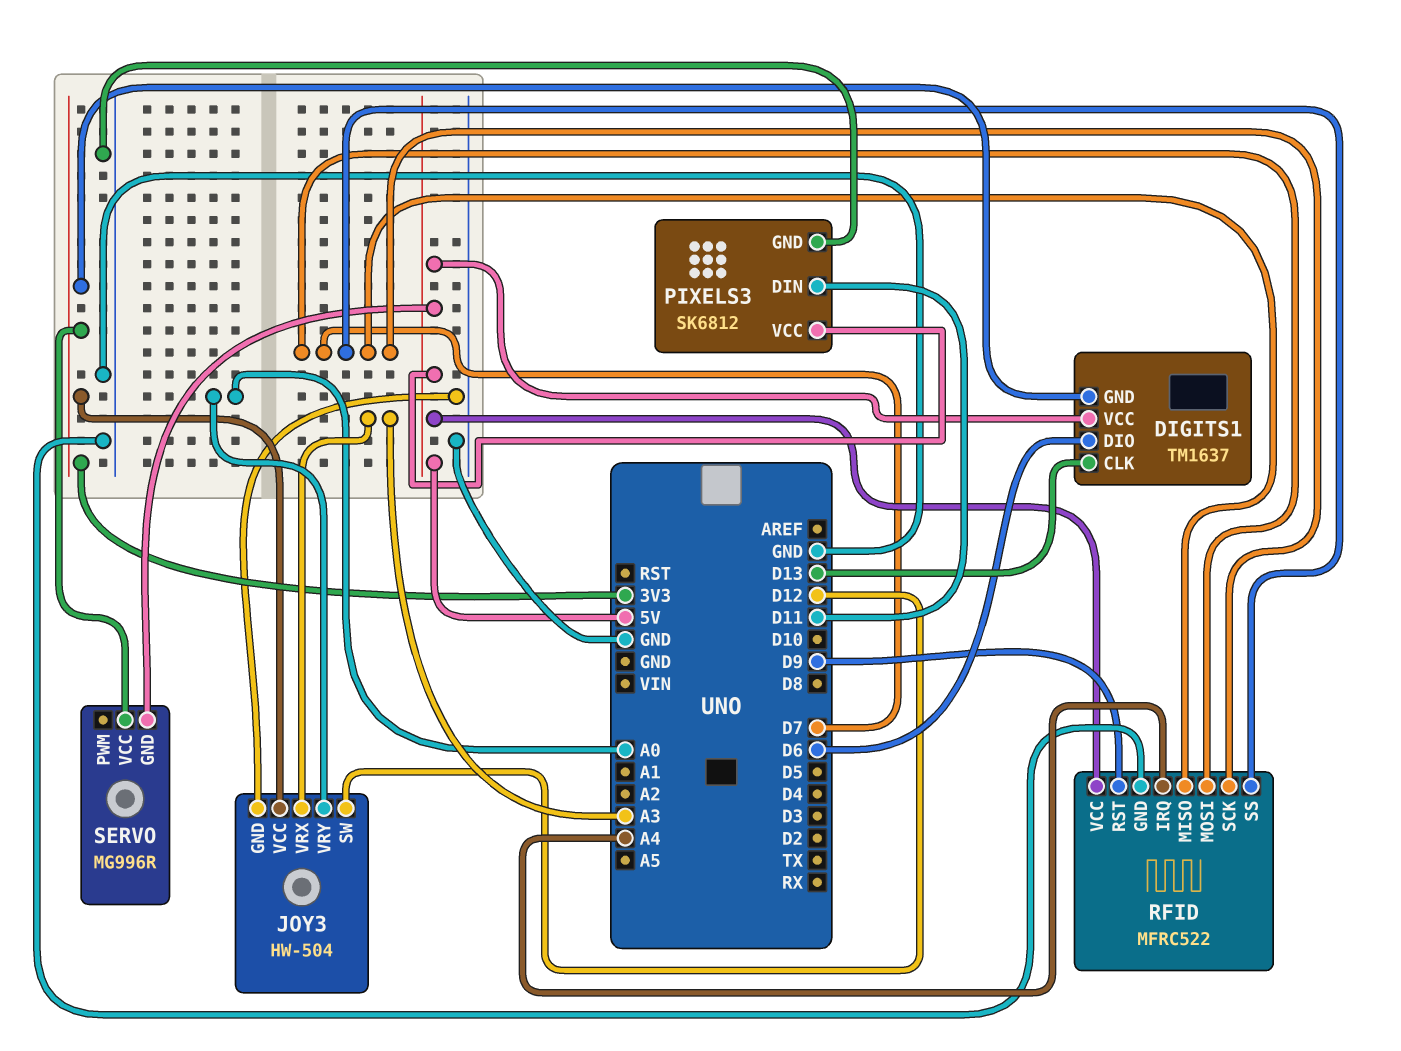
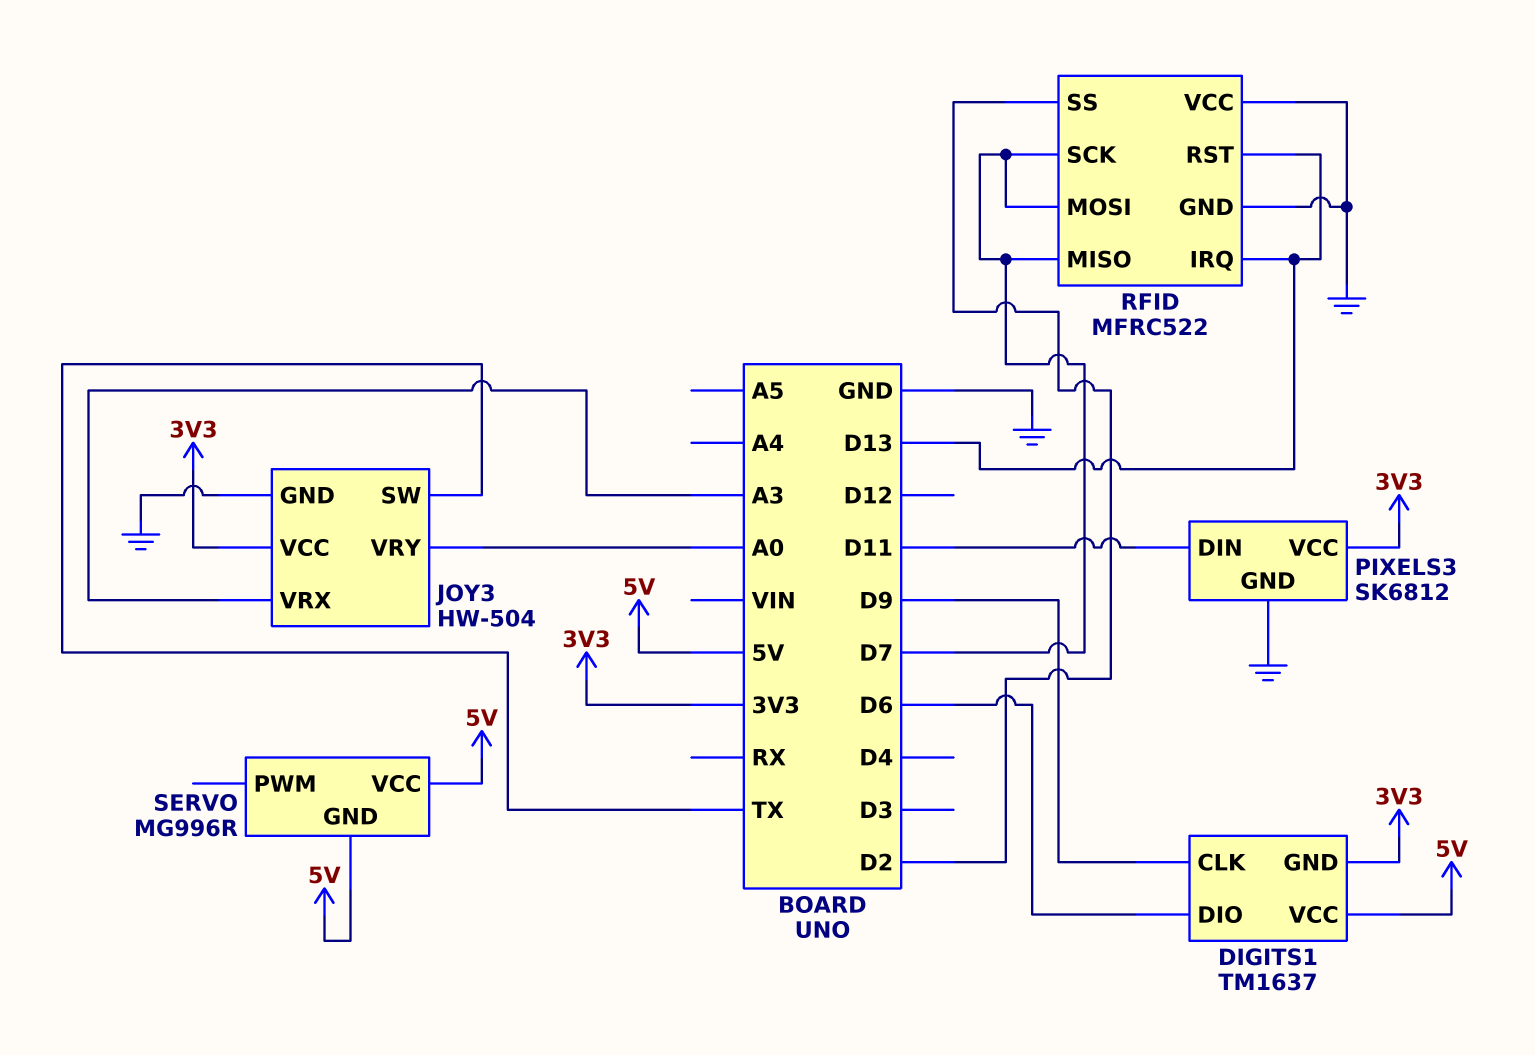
DIGITS1 pin CLK: D13 -> D9
JOY3 pin SW: D12 -> TX
PIXELS3 pin VCC: 5V -> 3V3
RFID pin IRQ: A4 -> D13
RFID pin RST: D9 -> D13
RFID pin SS: D7 -> D2
RFID pin VCC: 5V -> GND
SERVO pin VCC: 3V3 -> 5V

